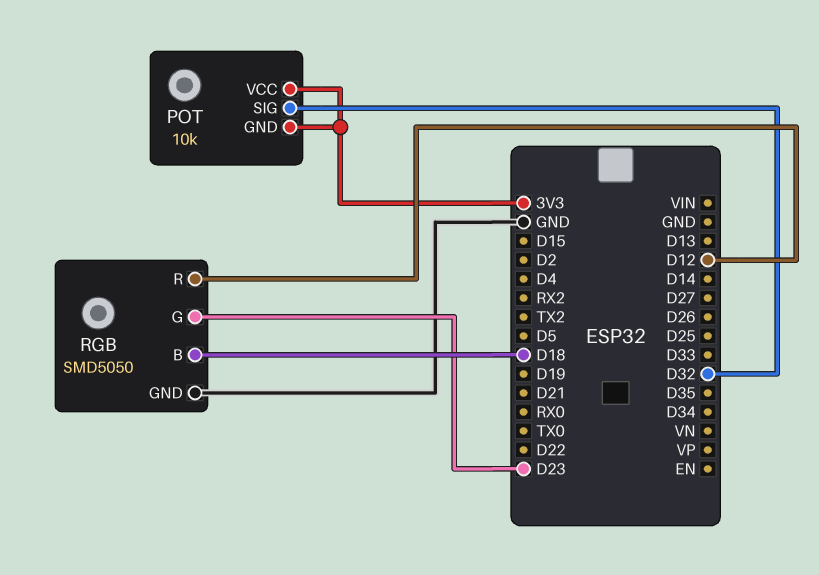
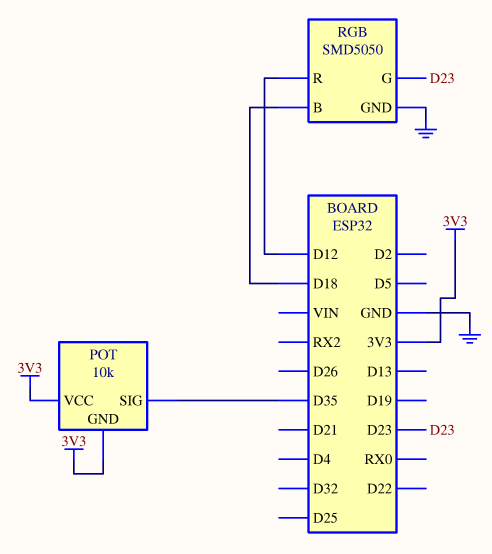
POT pin SIG: D32 -> D35

